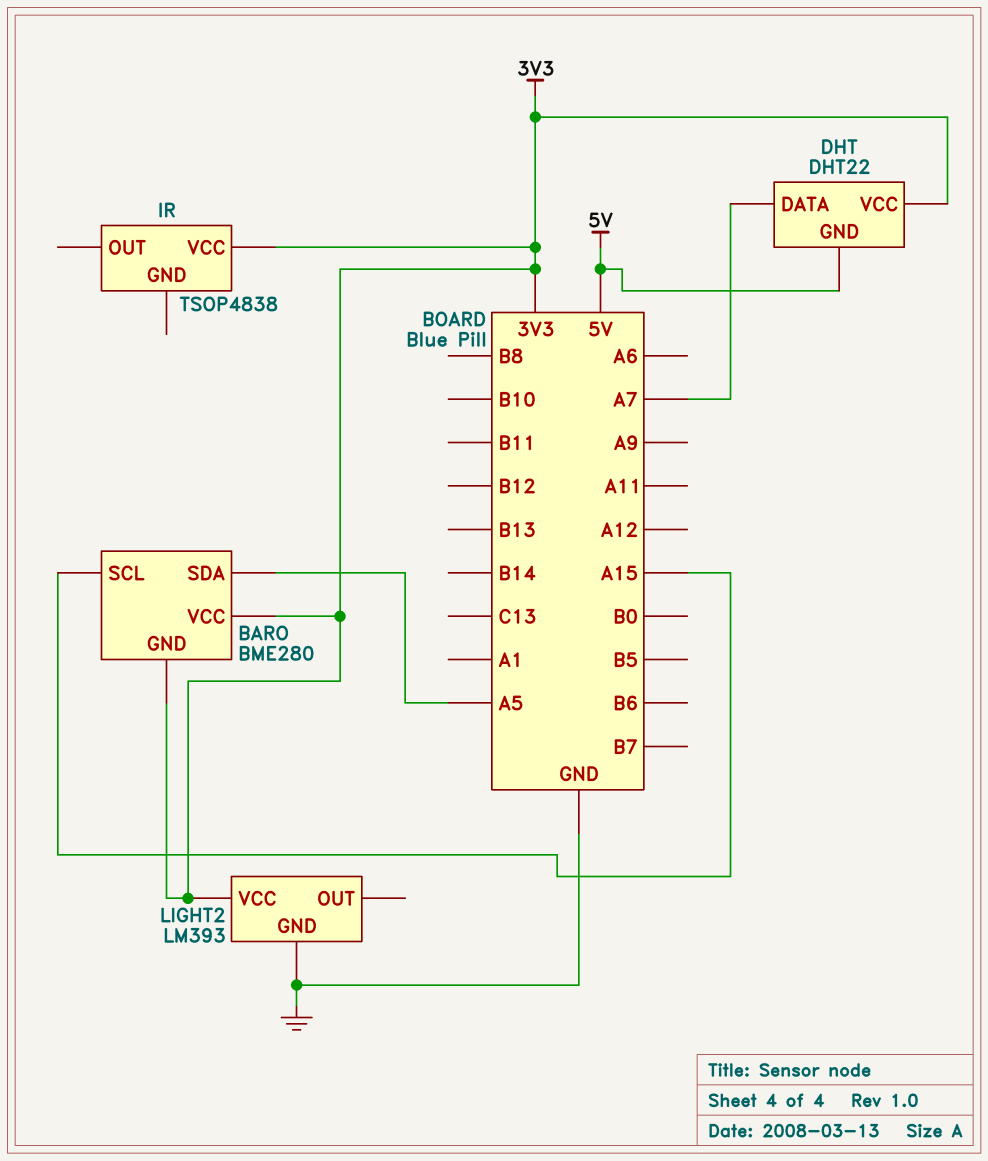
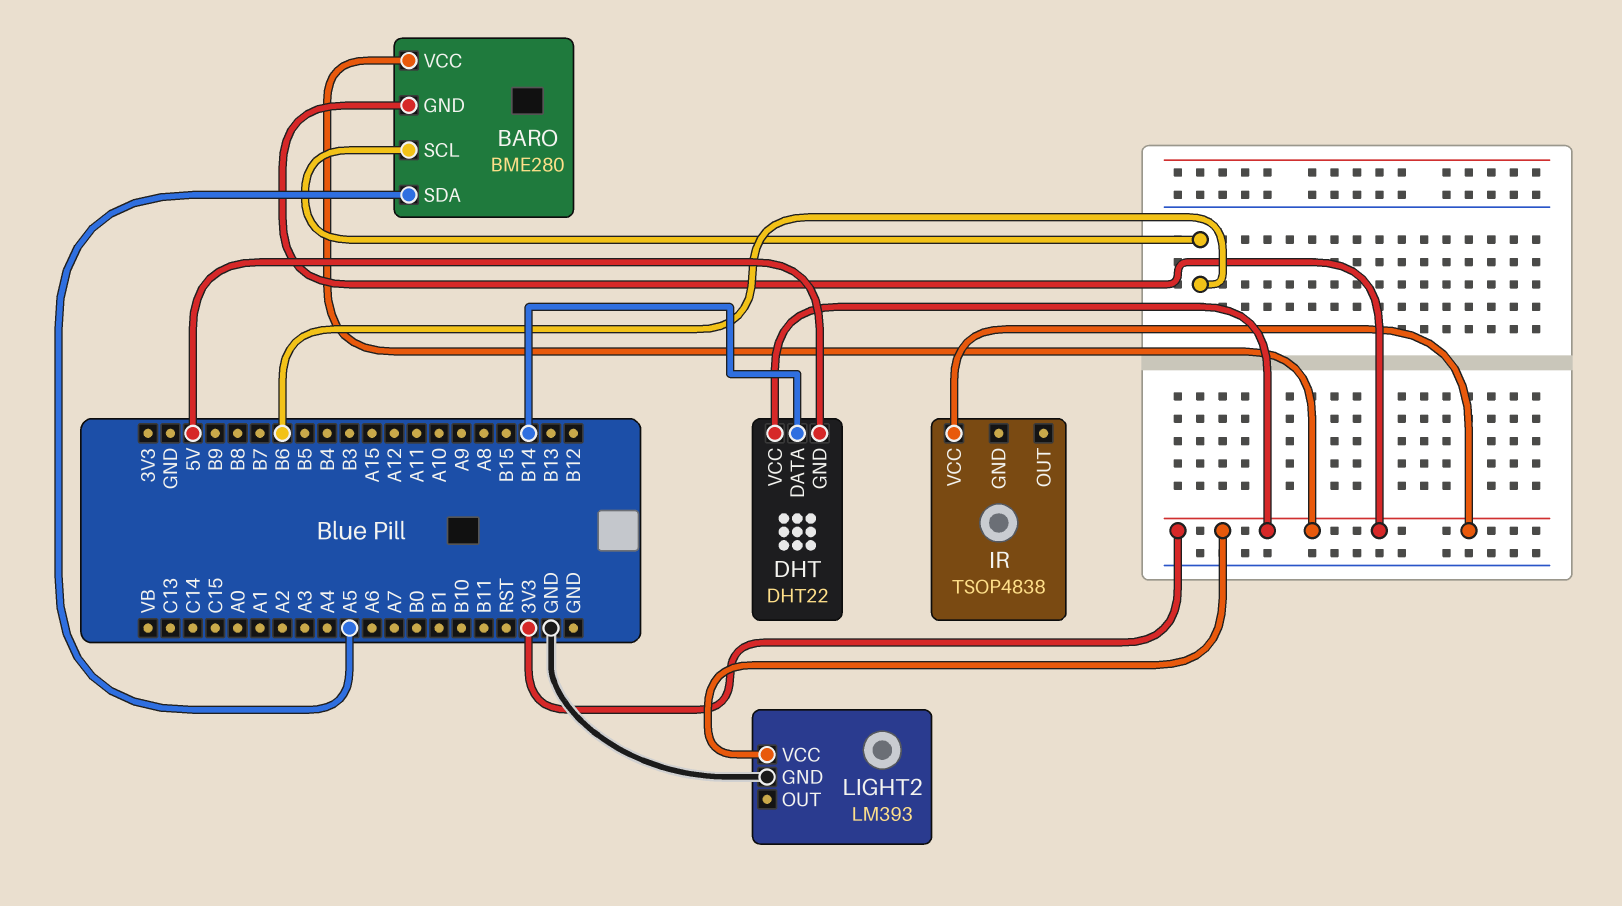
BARO pin SCL: A15 -> B6
DHT pin DATA: A7 -> B14

